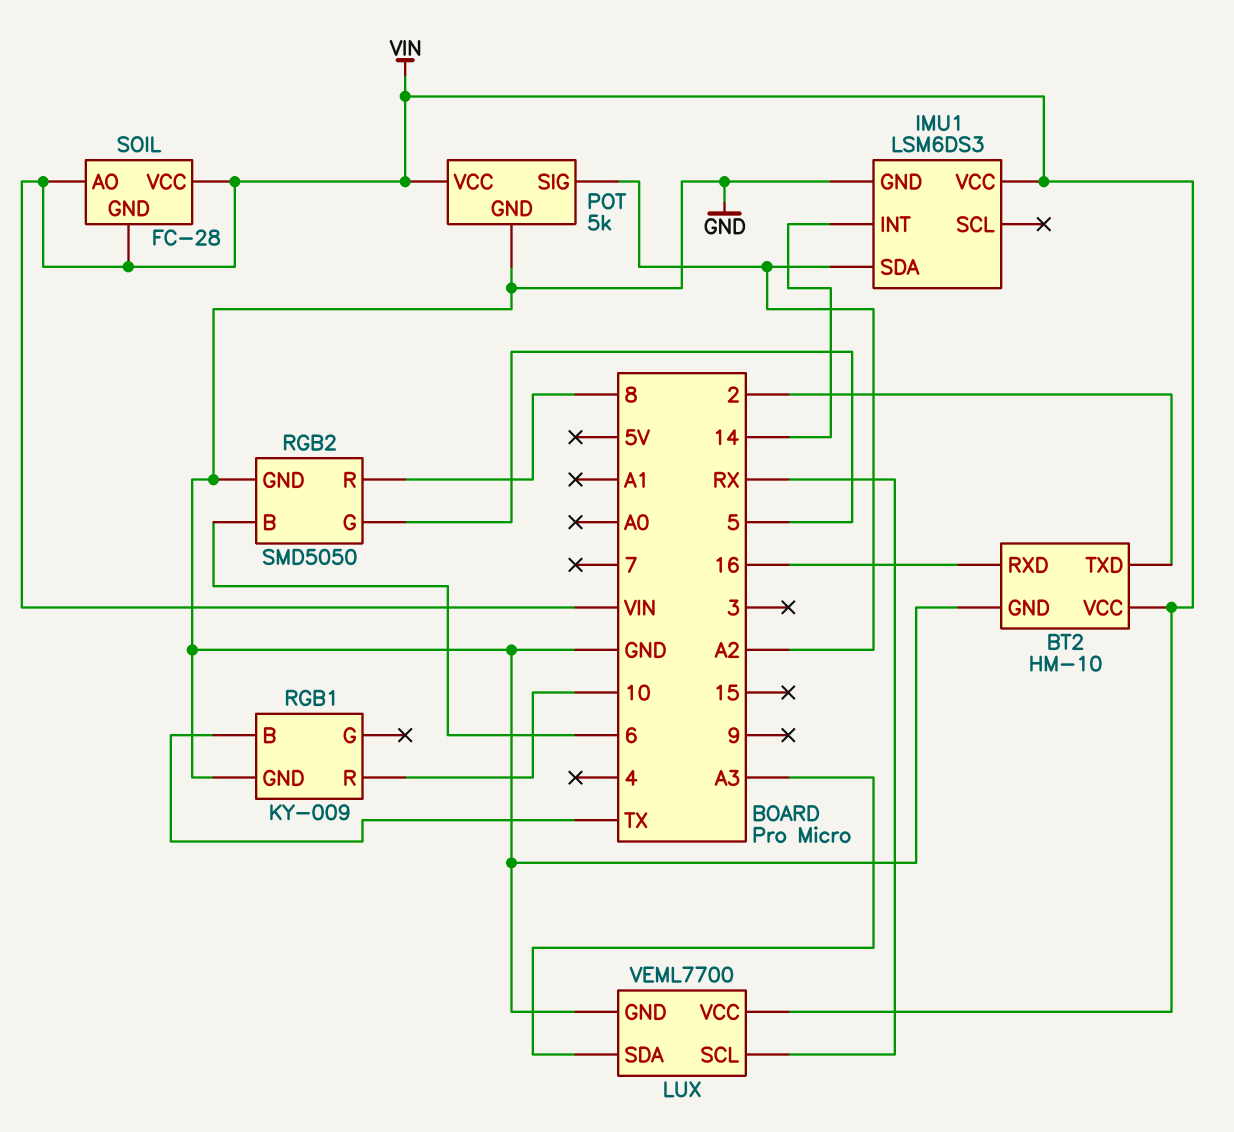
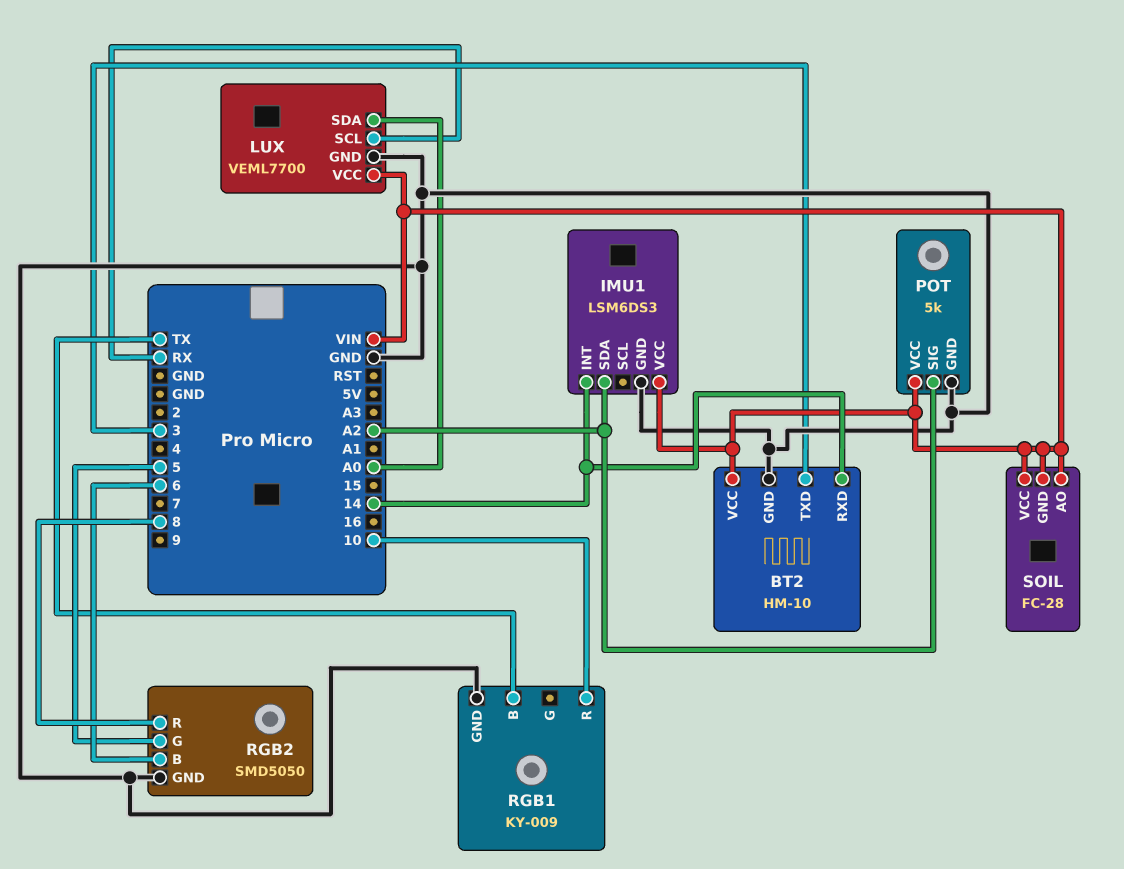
BT2 pin RXD: 16 -> 14
BT2 pin TXD: 2 -> 3
LUX pin SDA: A3 -> A0

